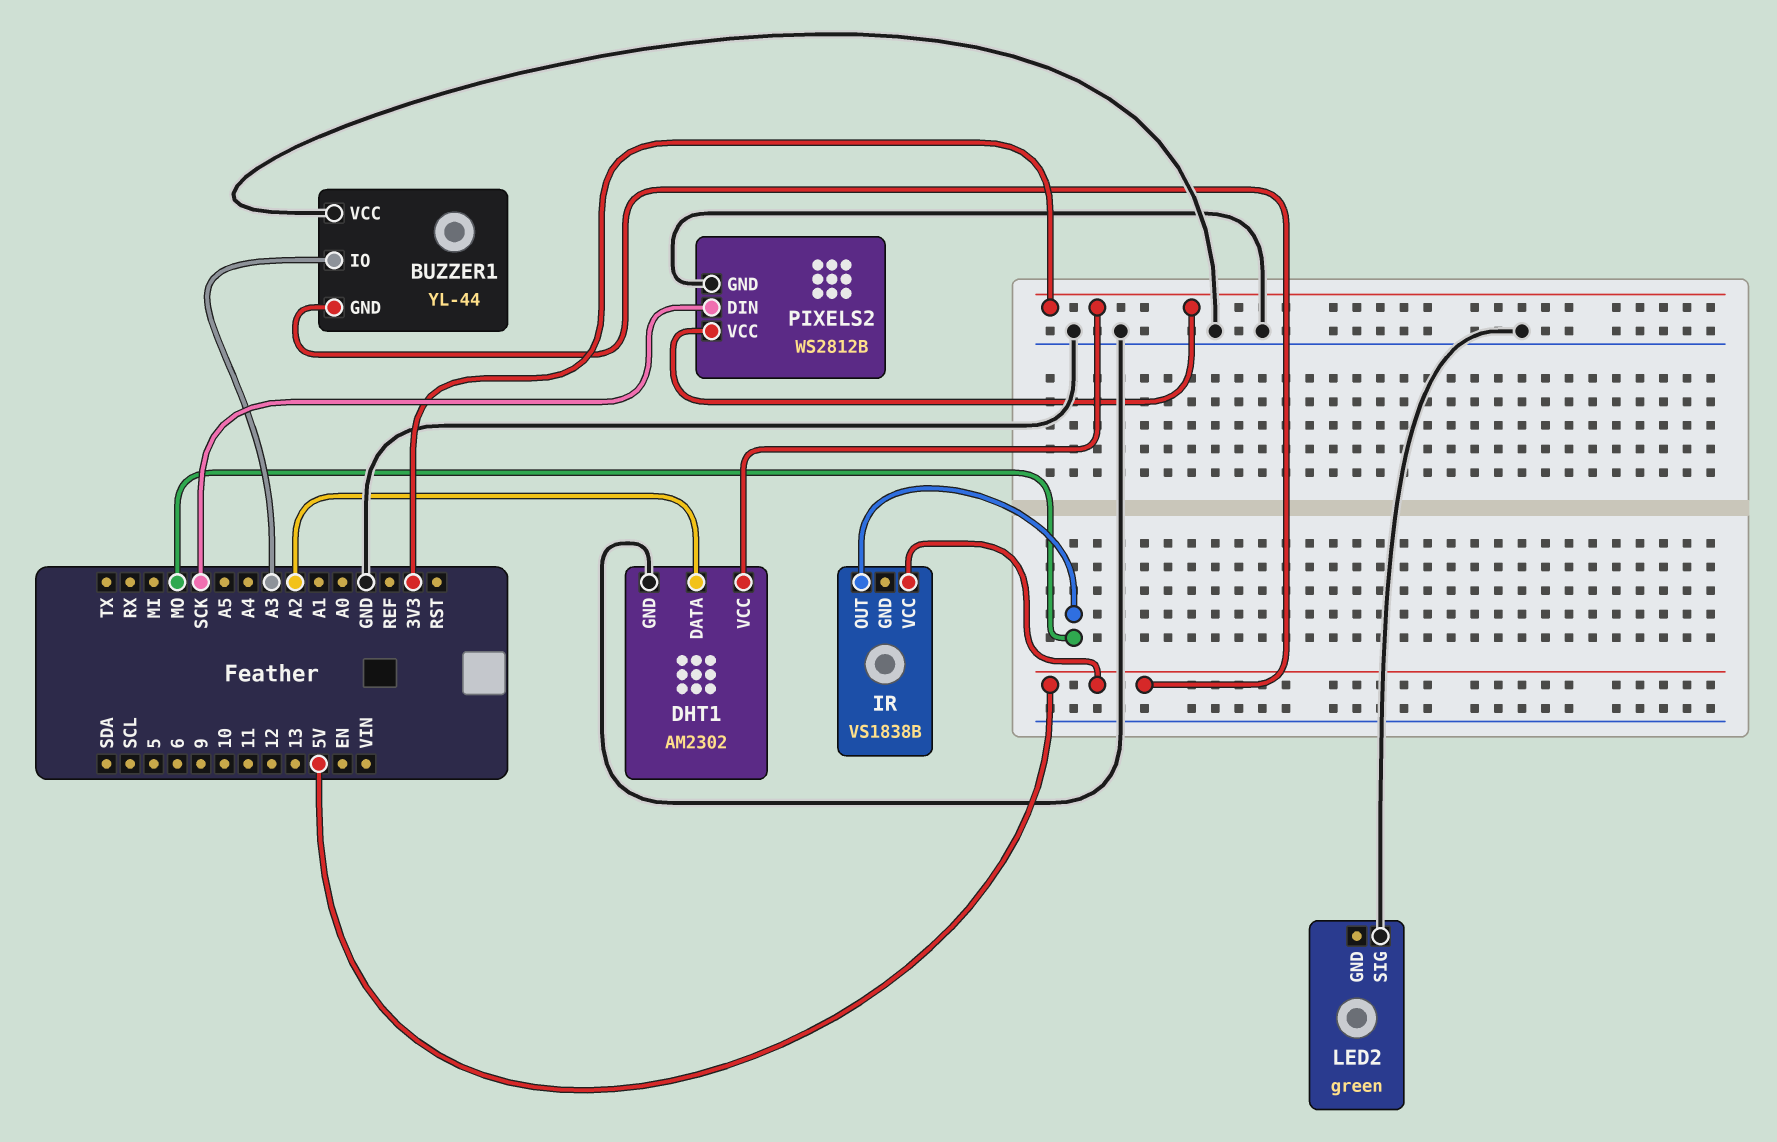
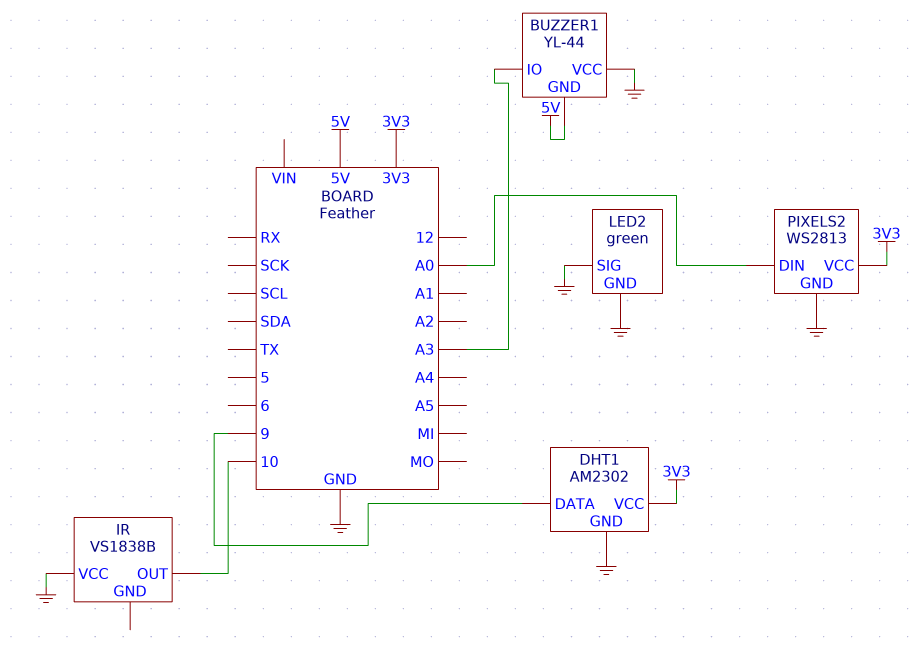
DHT1 pin DATA: A2 -> 9
IR pin OUT: MO -> 10
IR pin VCC: 5V -> GND
LED2 pin GND: none -> GND
PIXELS2: WS2812B -> WS2813
PIXELS2 pin DIN: SCK -> A0

